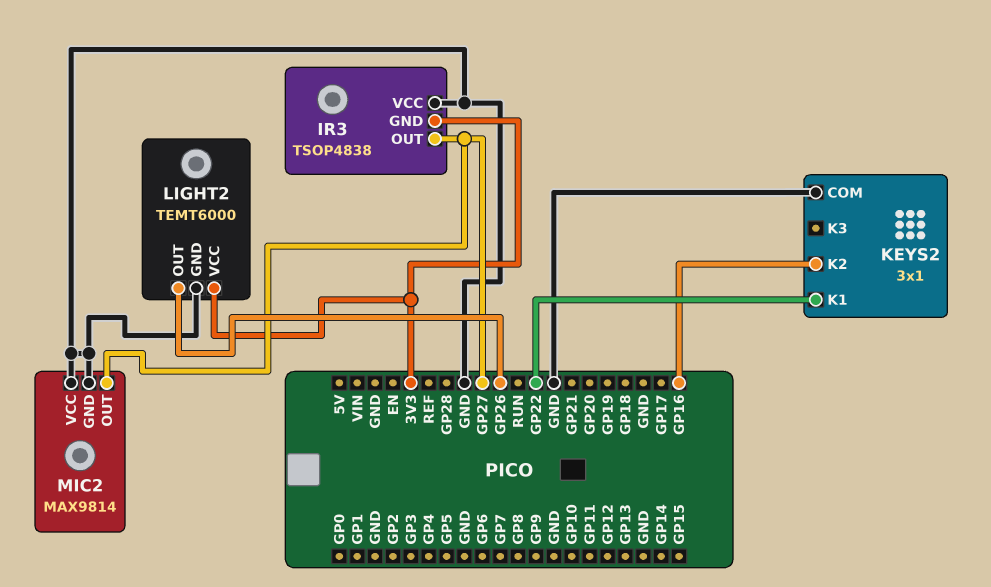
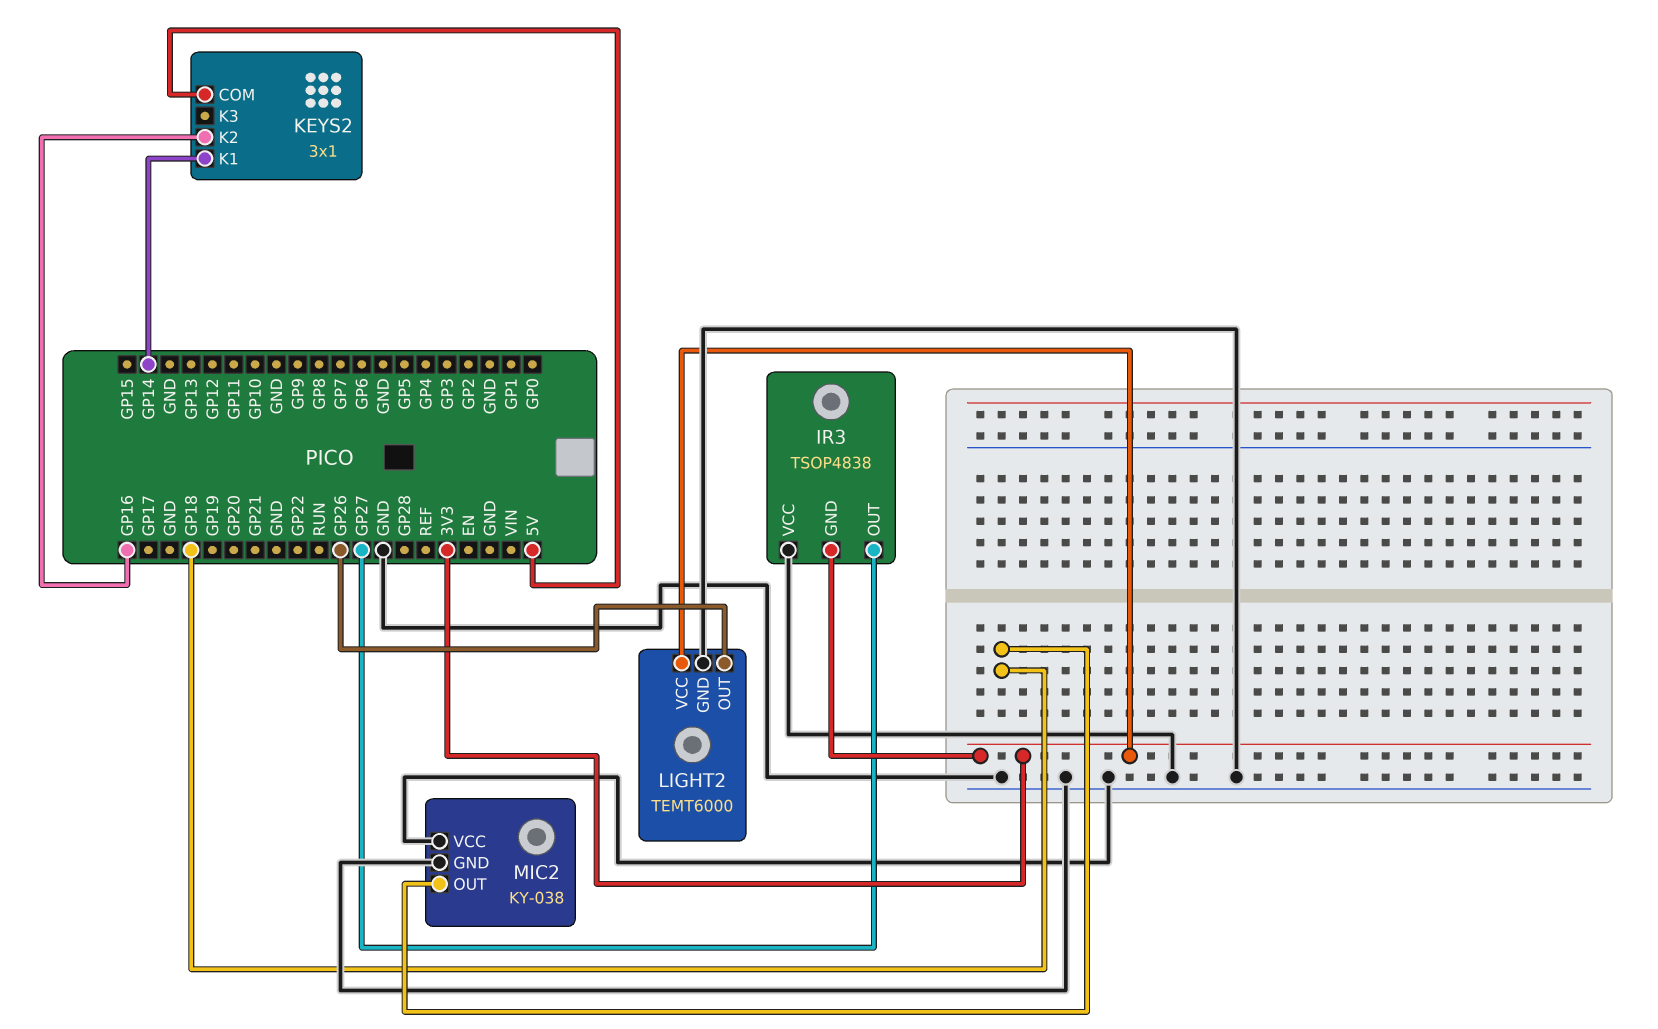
KEYS2 pin COM: GND -> 5V
KEYS2 pin K1: GP22 -> GP14
MIC2: MAX9814 -> KY-038
MIC2 pin OUT: GP27 -> GP18

